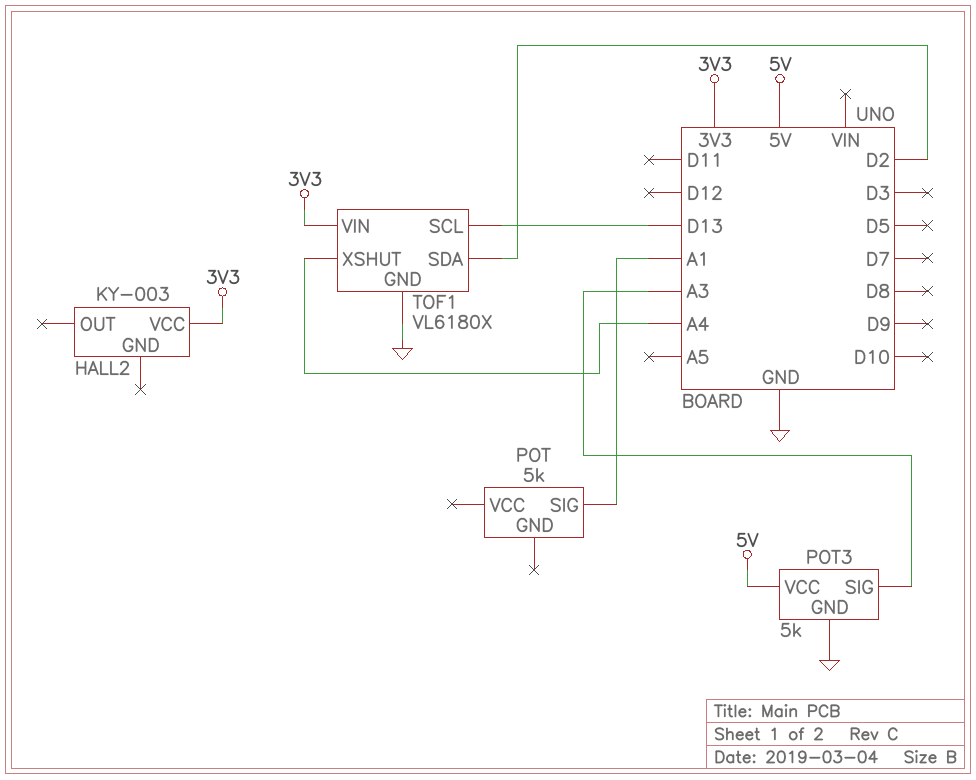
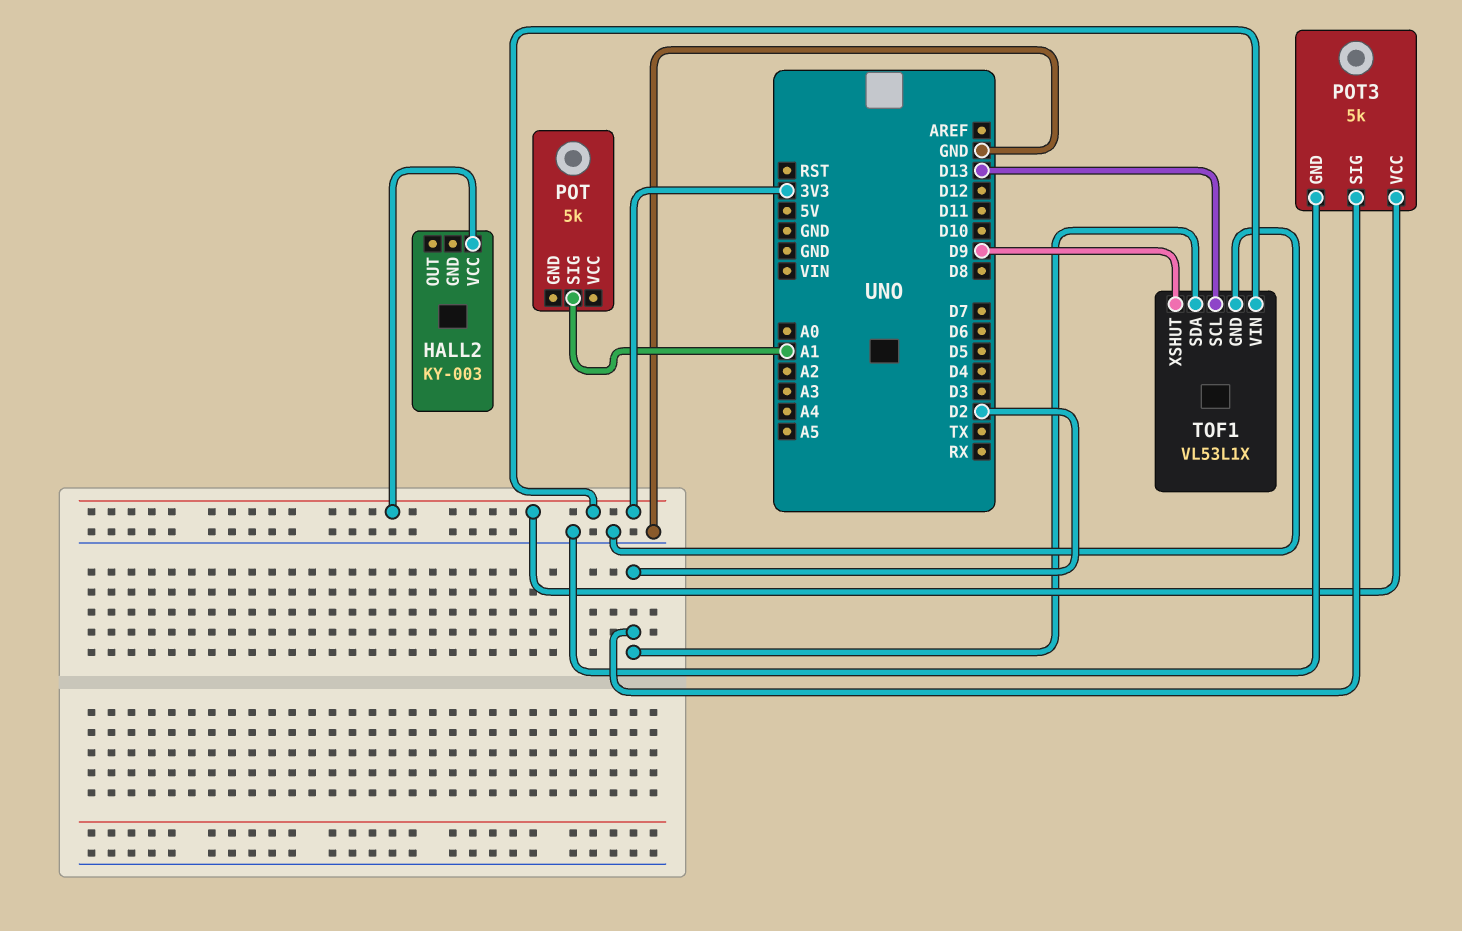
POT3 pin SIG: A3 -> D2
POT3 pin VCC: 5V -> 3V3
TOF1: VL6180X -> VL53L1X
TOF1 pin XSHUT: A4 -> D9

